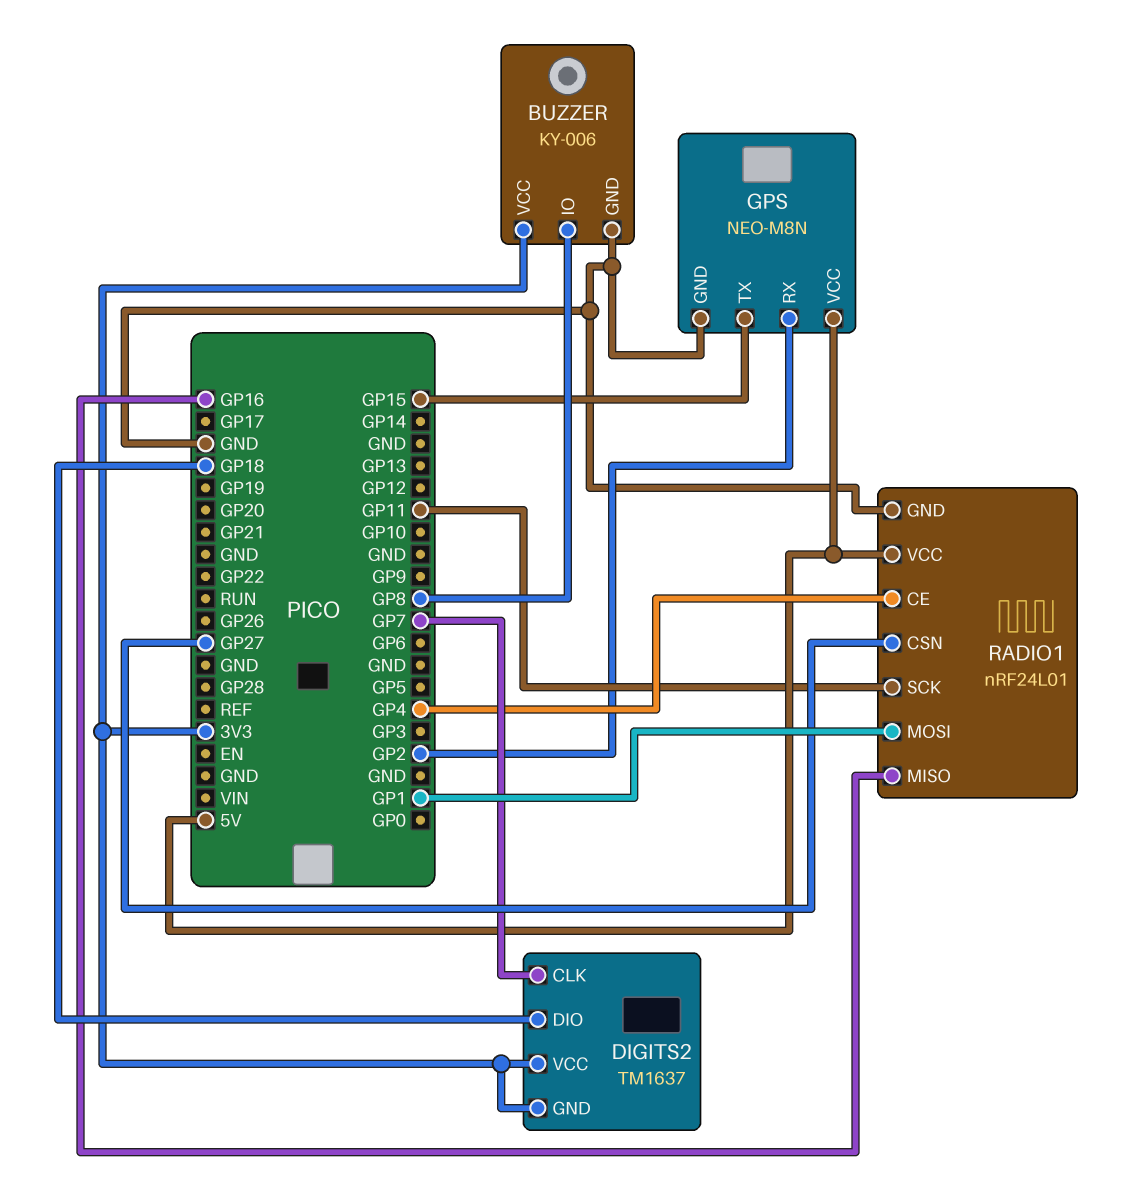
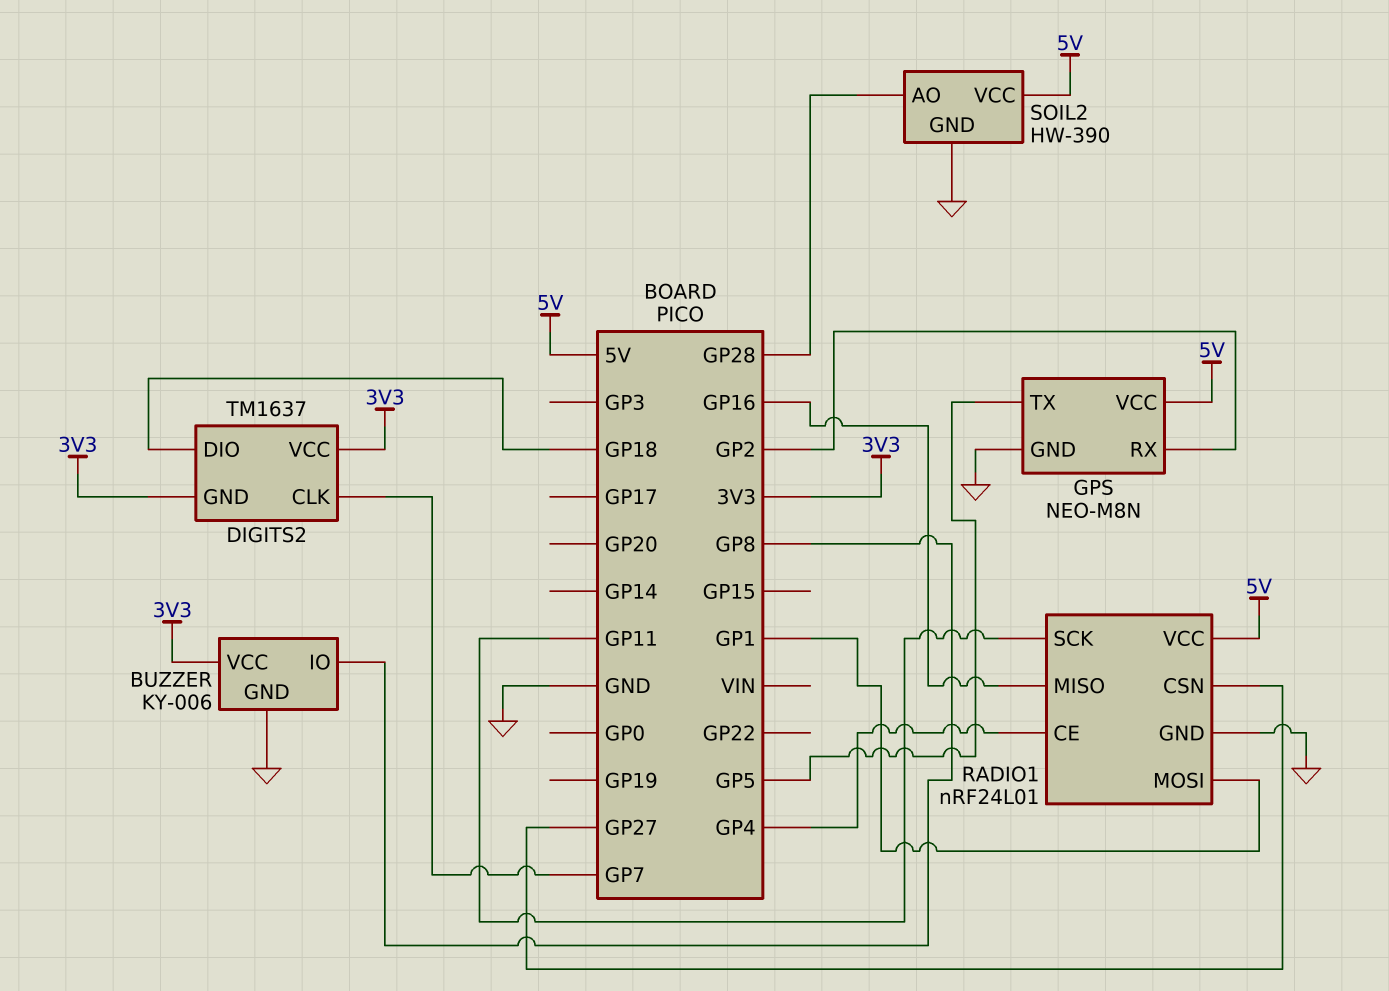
GPS pin TX: GP15 -> GP5
SOIL2: none -> HW-390
SOIL2 pin AO: none -> GP28
SOIL2 pin GND: none -> GND
SOIL2 pin VCC: none -> 5V

